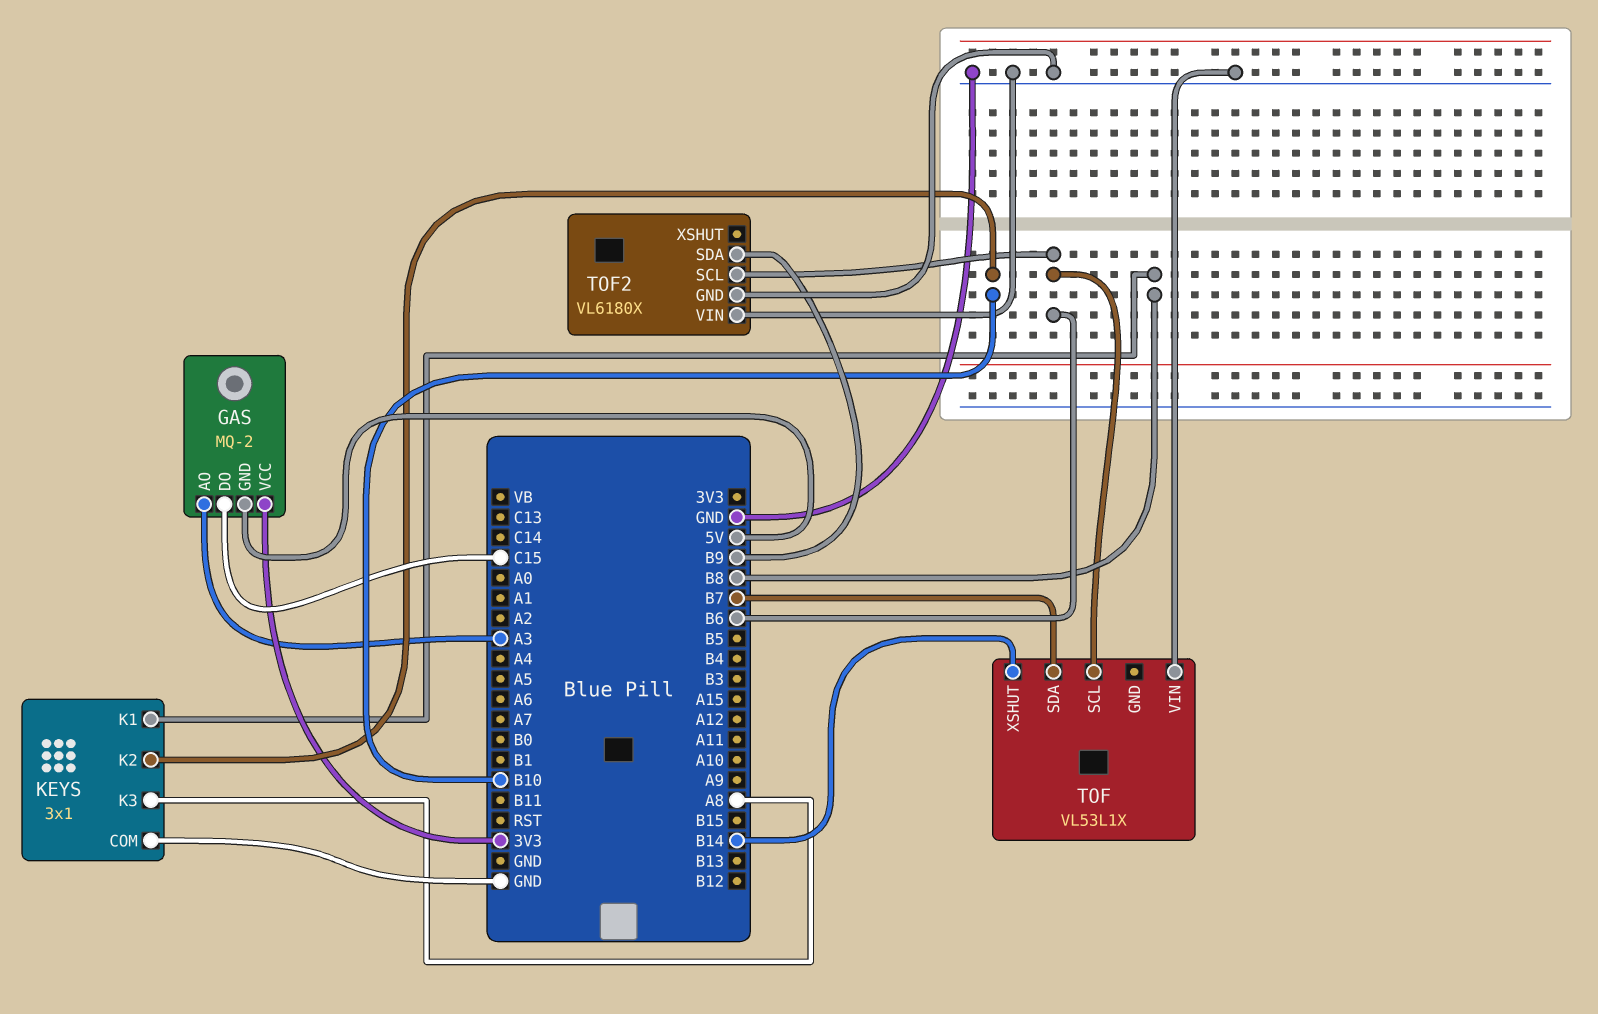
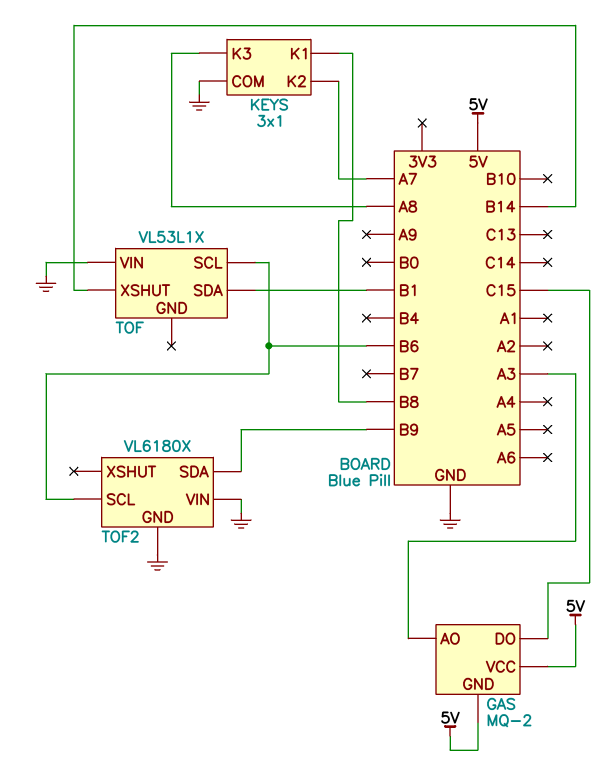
GAS pin VCC: 3V3 -> 5V
KEYS pin K2: B10 -> A7
TOF pin SDA: B7 -> B1

